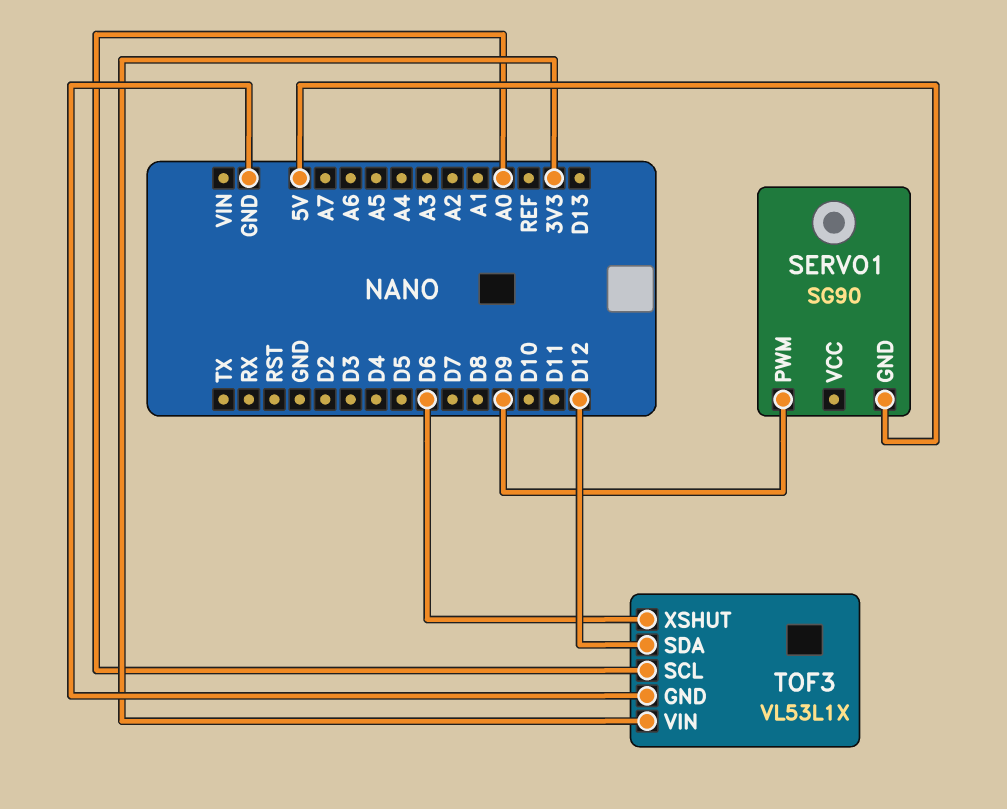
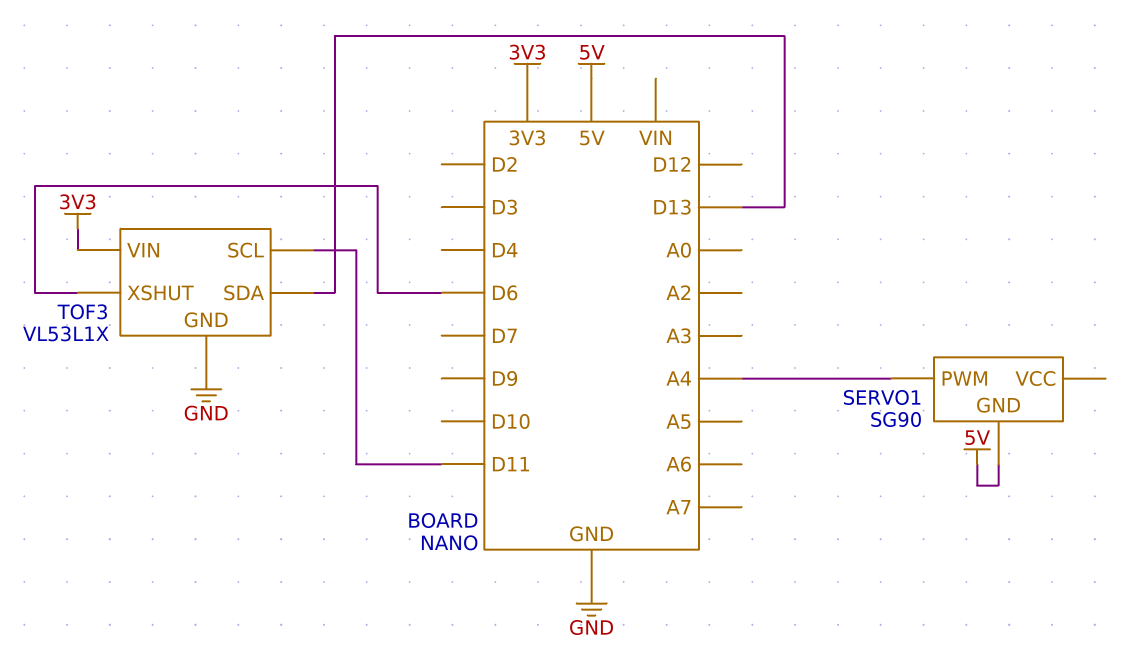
SERVO1 pin PWM: D9 -> A4
TOF3 pin SCL: A0 -> D11
TOF3 pin SDA: D12 -> D13

